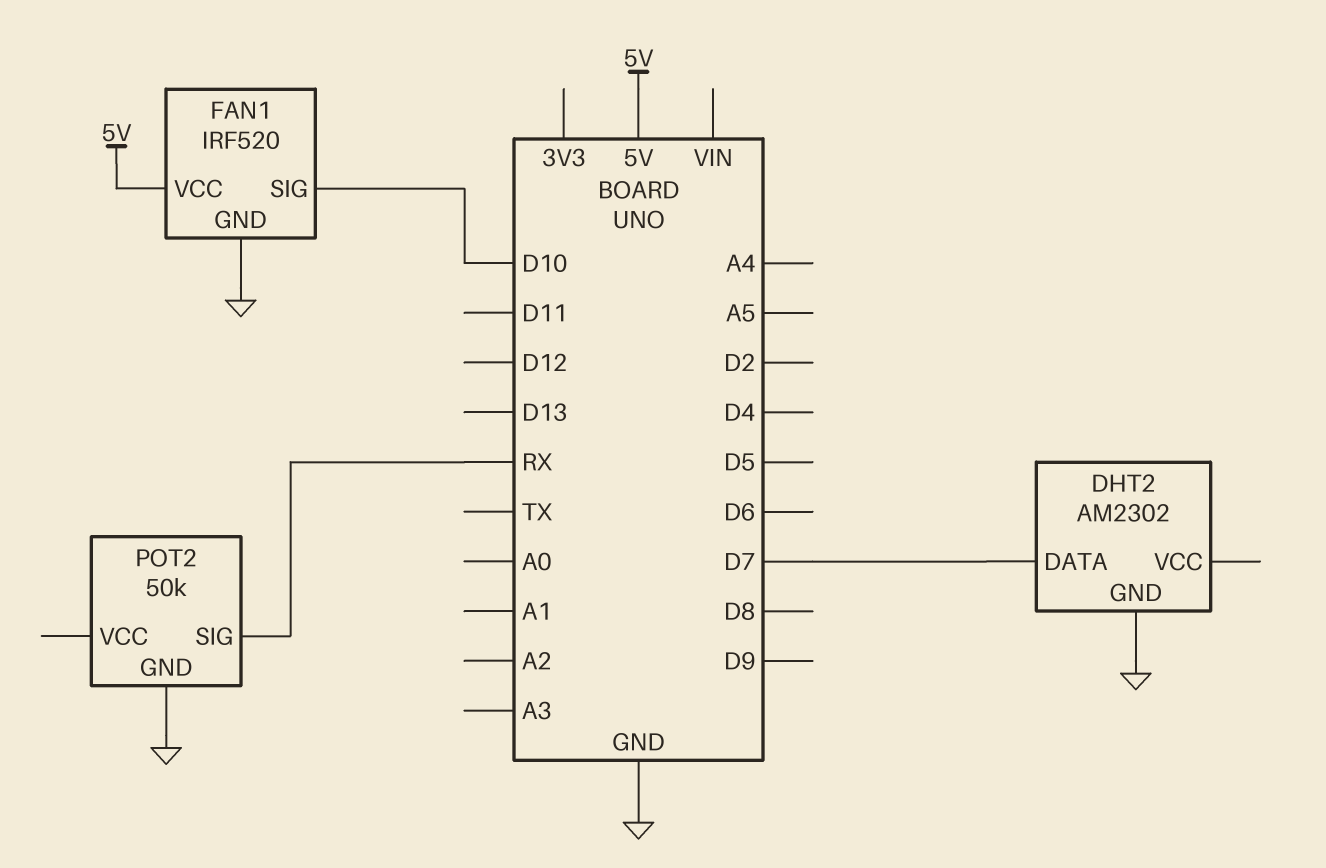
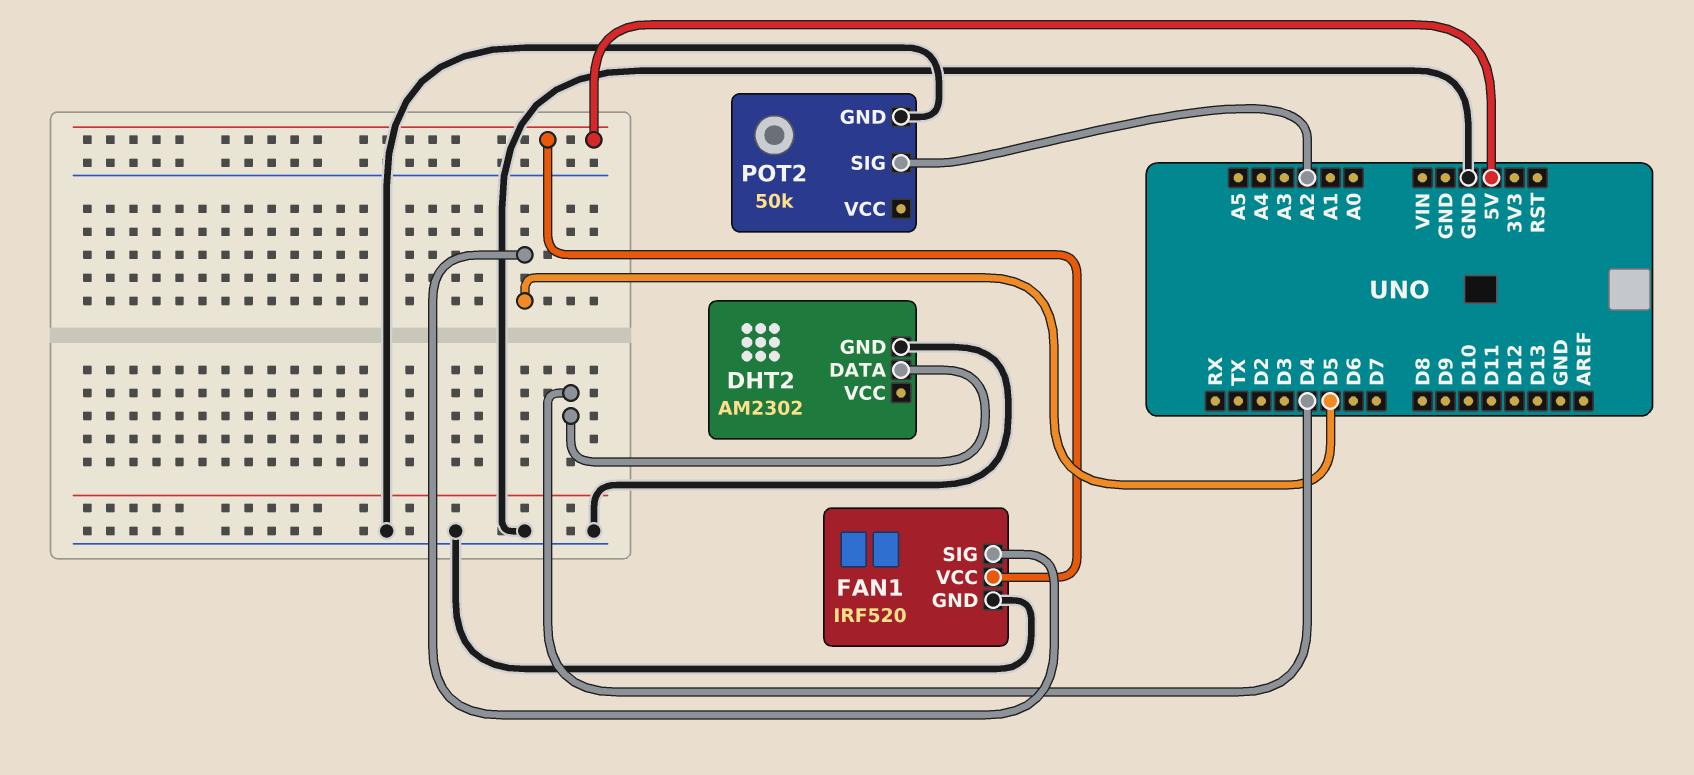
DHT2 pin DATA: D7 -> D4
FAN1 pin SIG: D10 -> D5
POT2 pin SIG: RX -> A2

